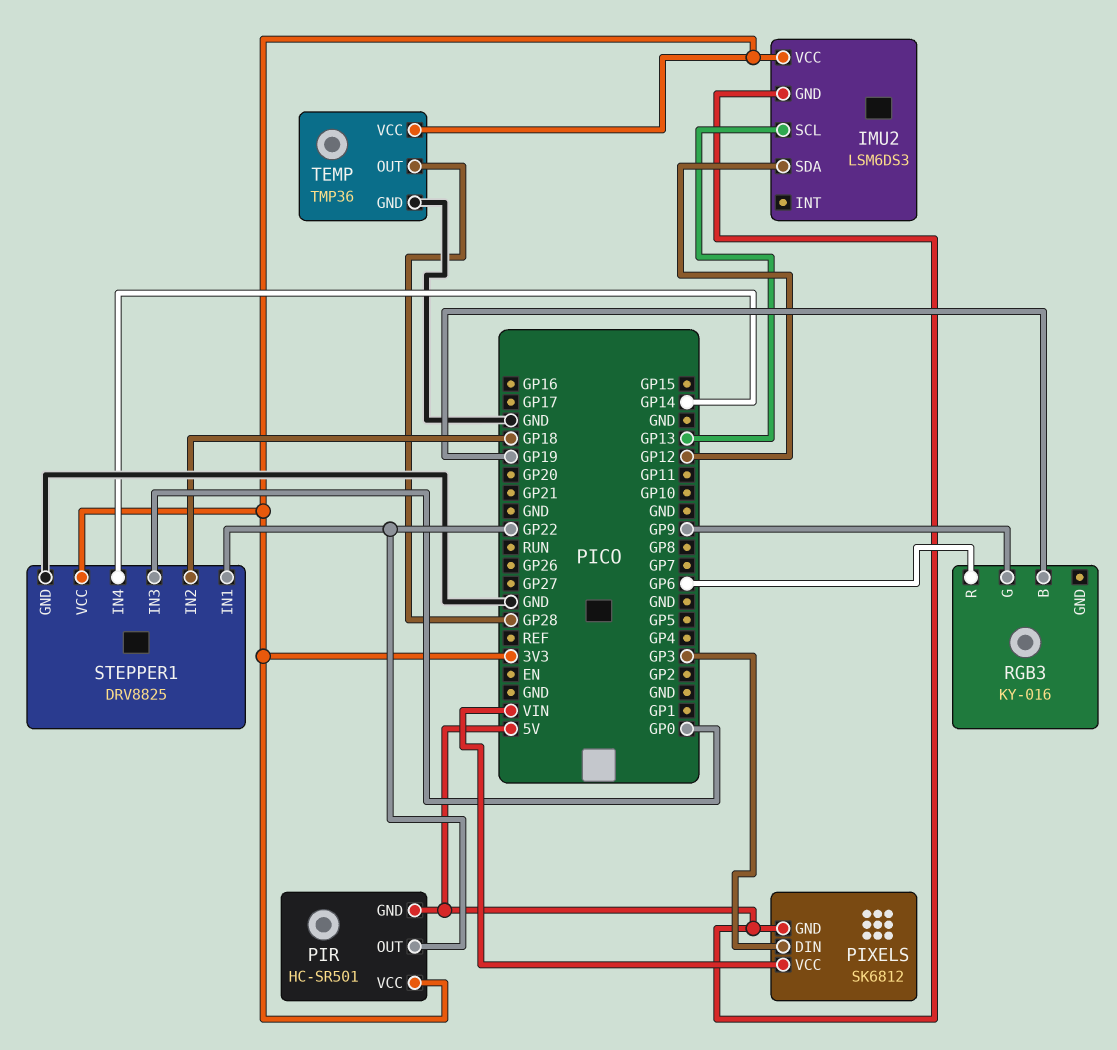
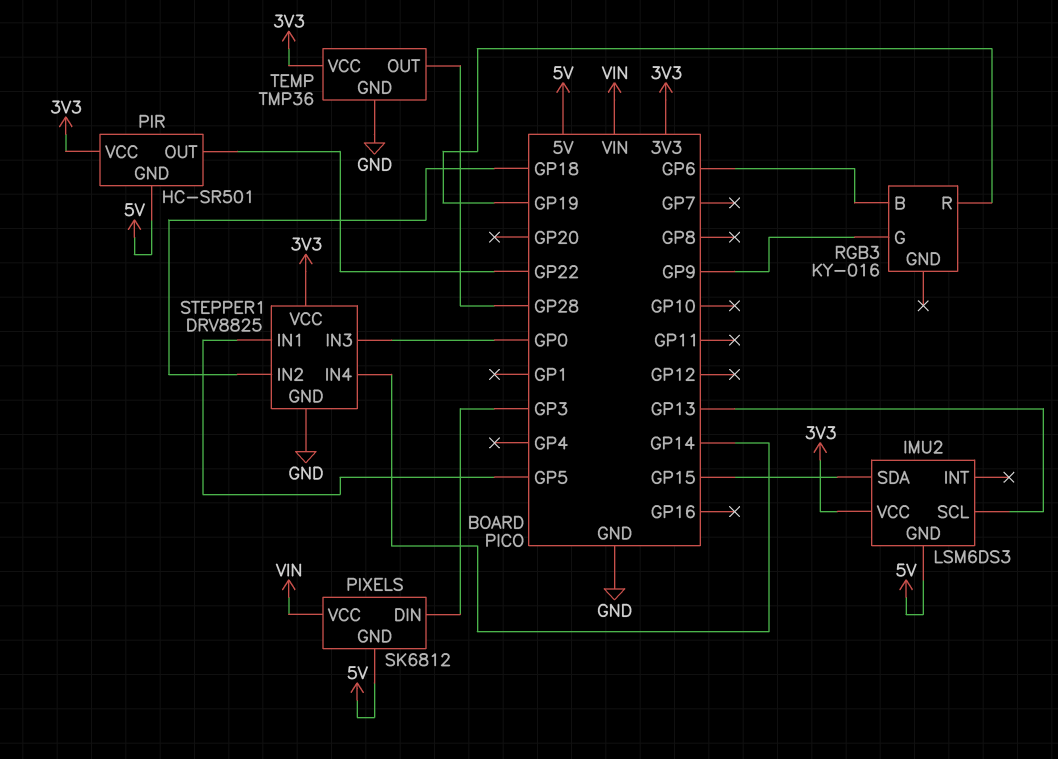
IMU2 pin SDA: GP12 -> GP15
RGB3 pin B: GP19 -> GP6
RGB3 pin R: GP6 -> GP19
STEPPER1 pin IN1: GP22 -> GP5

